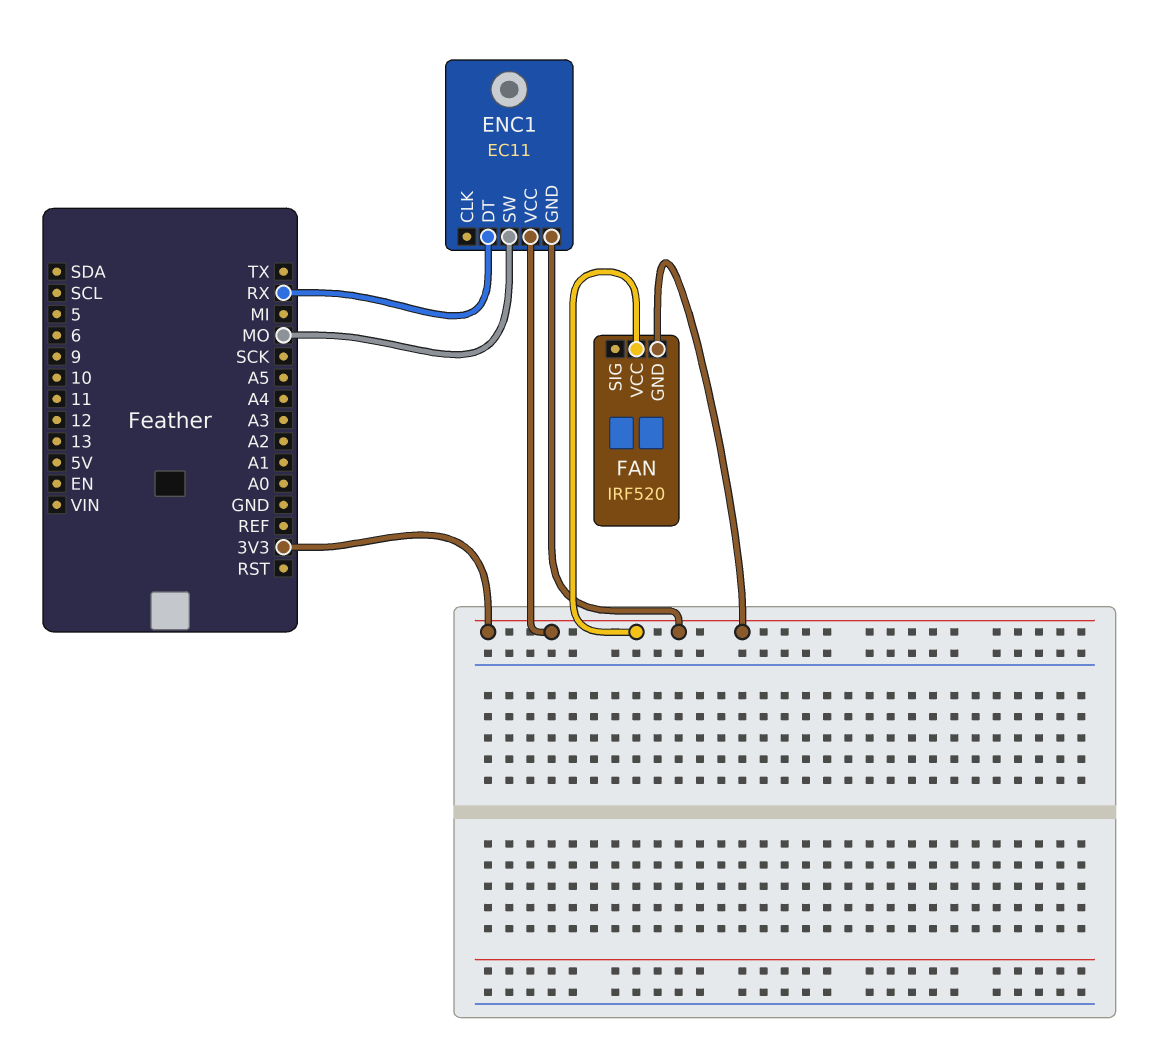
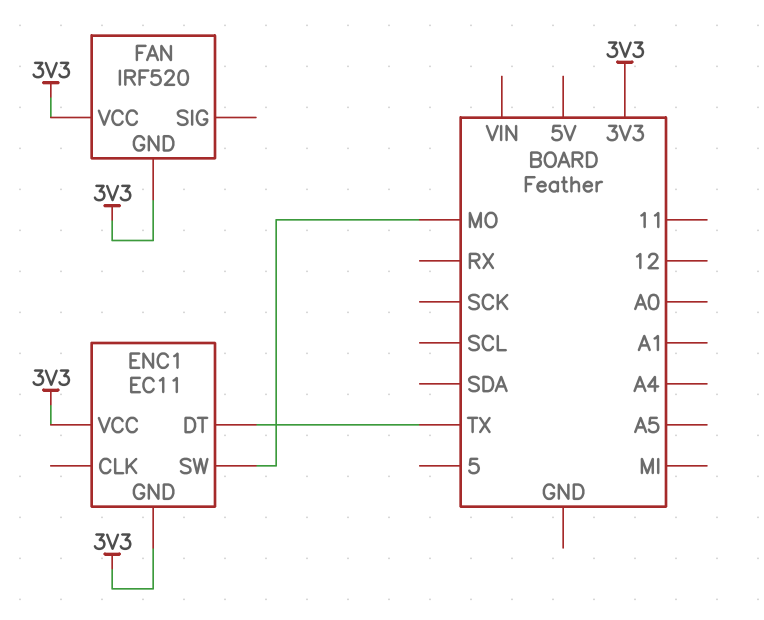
ENC1 pin DT: RX -> TX

